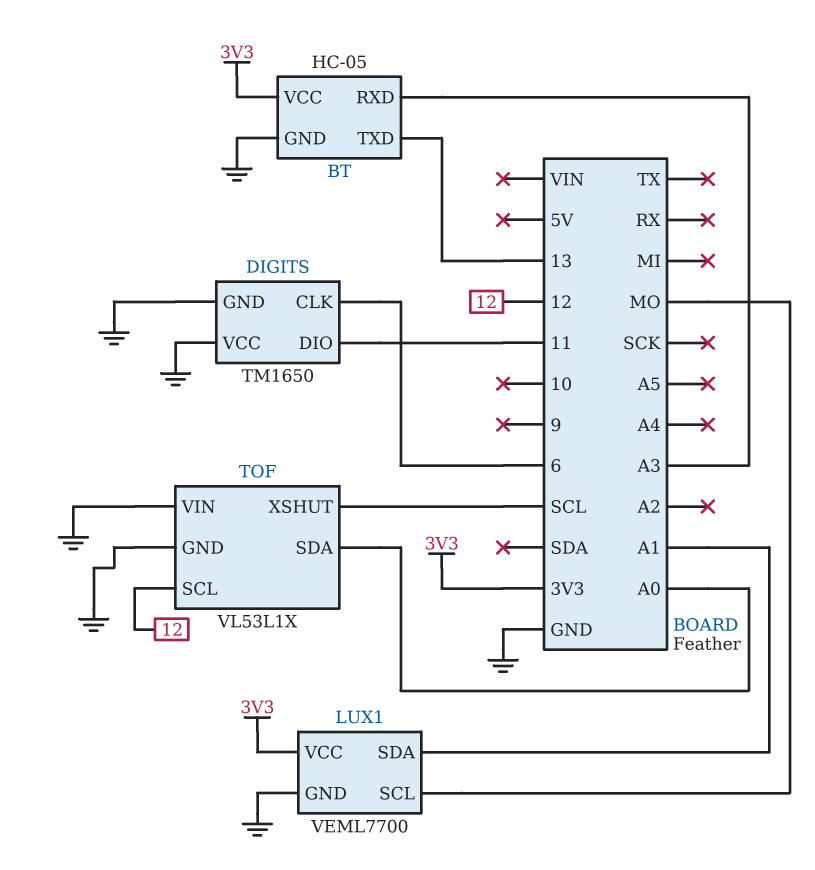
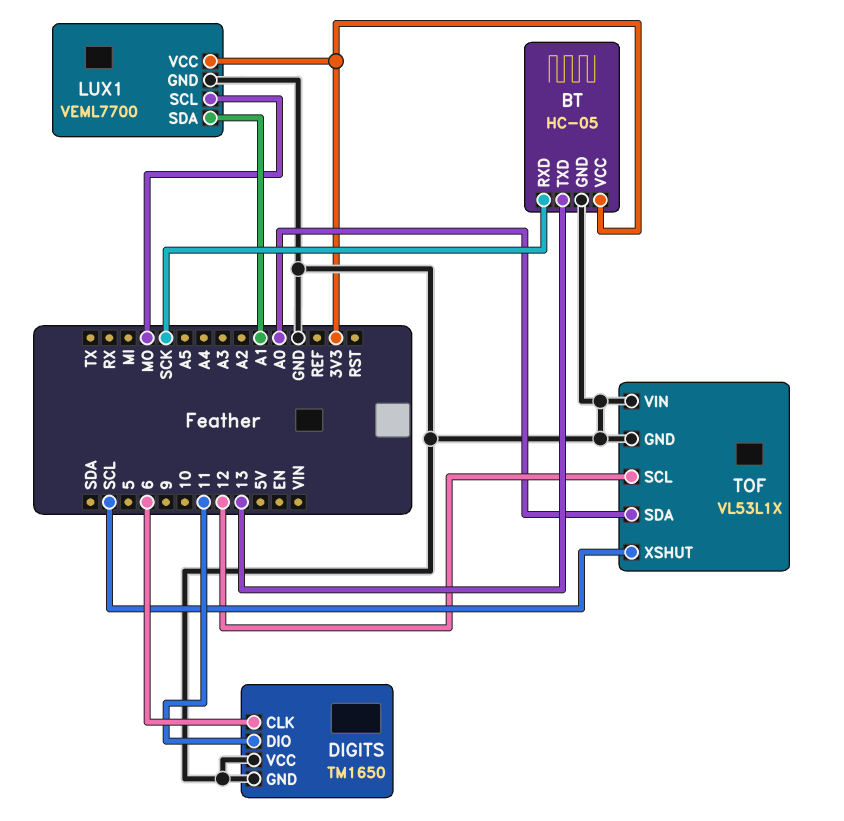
BT pin RXD: A3 -> SCK

